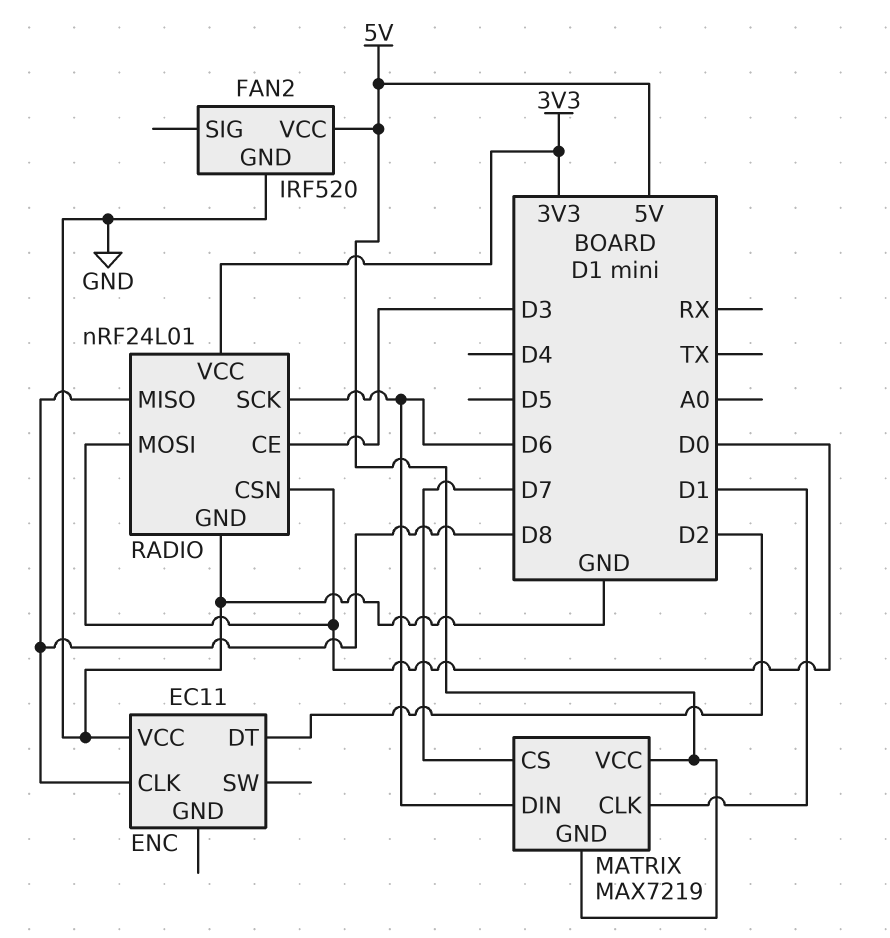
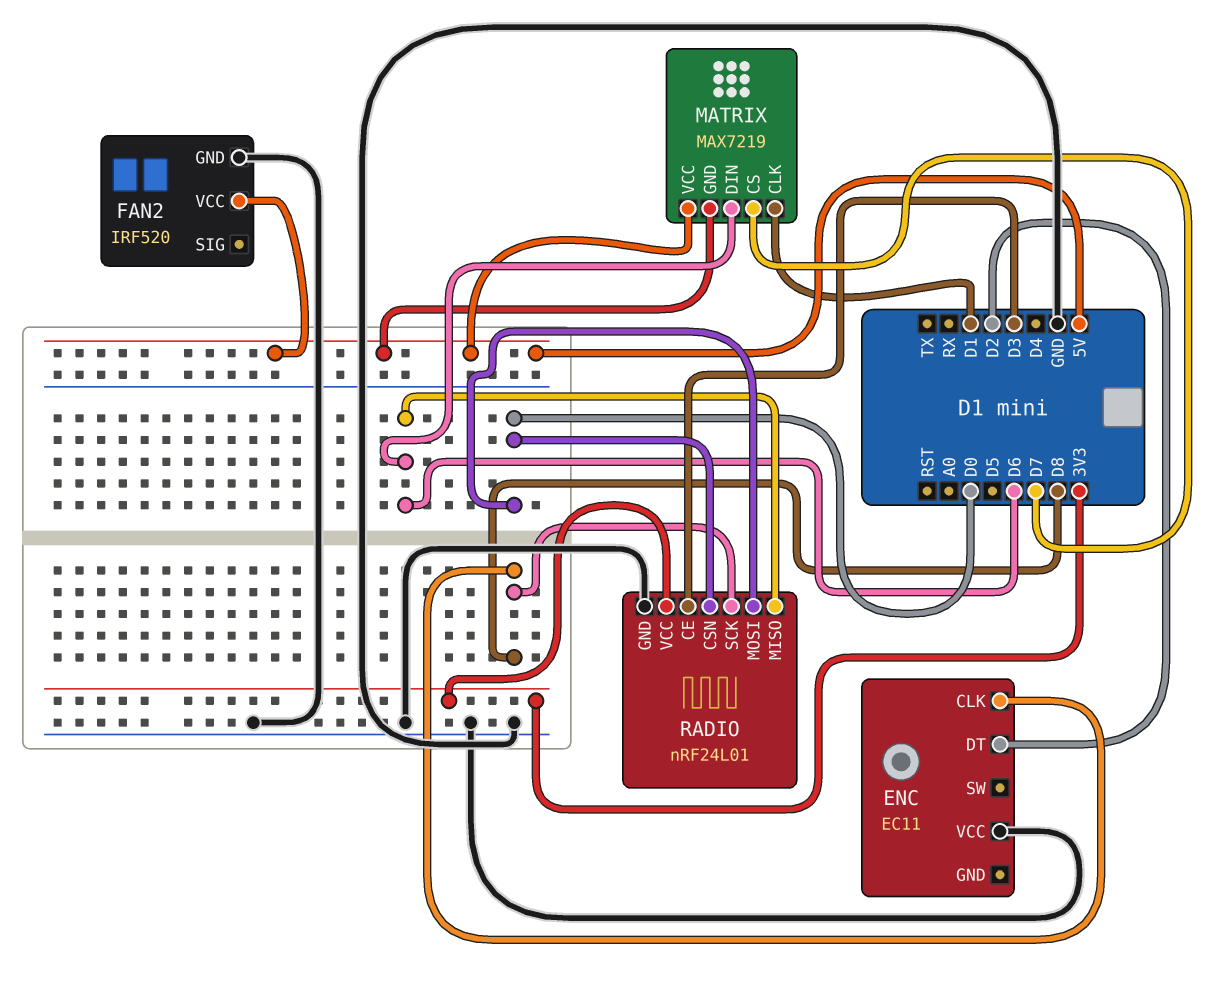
RADIO pin MISO: D8 -> D6
RADIO pin SCK: D6 -> D8

